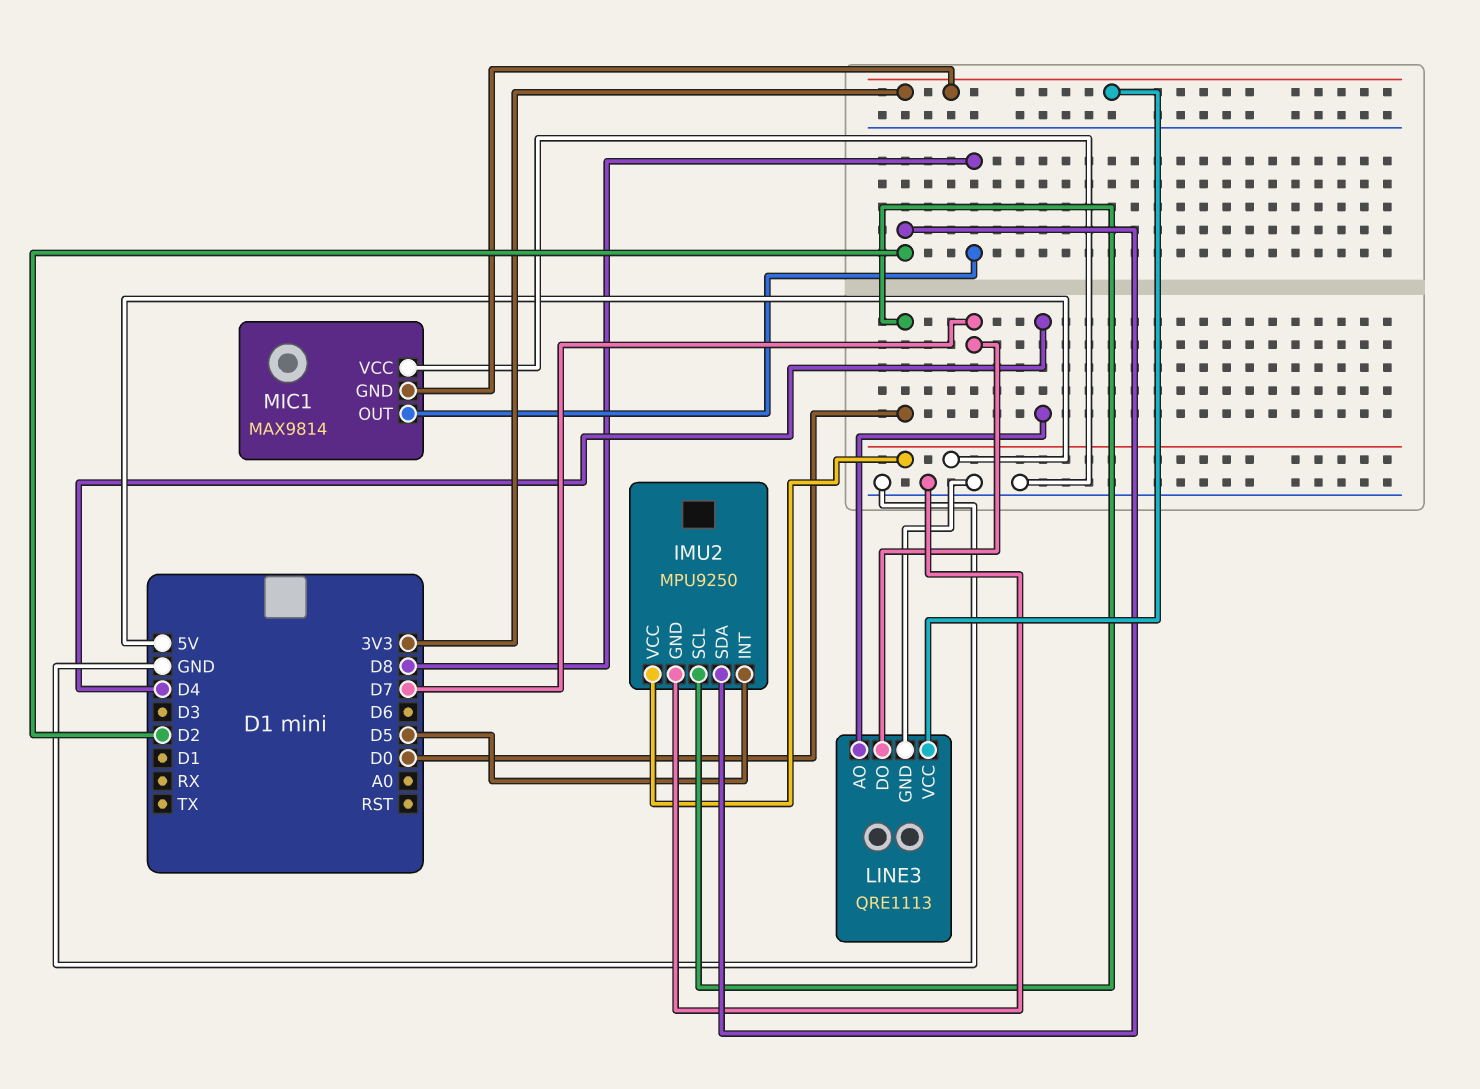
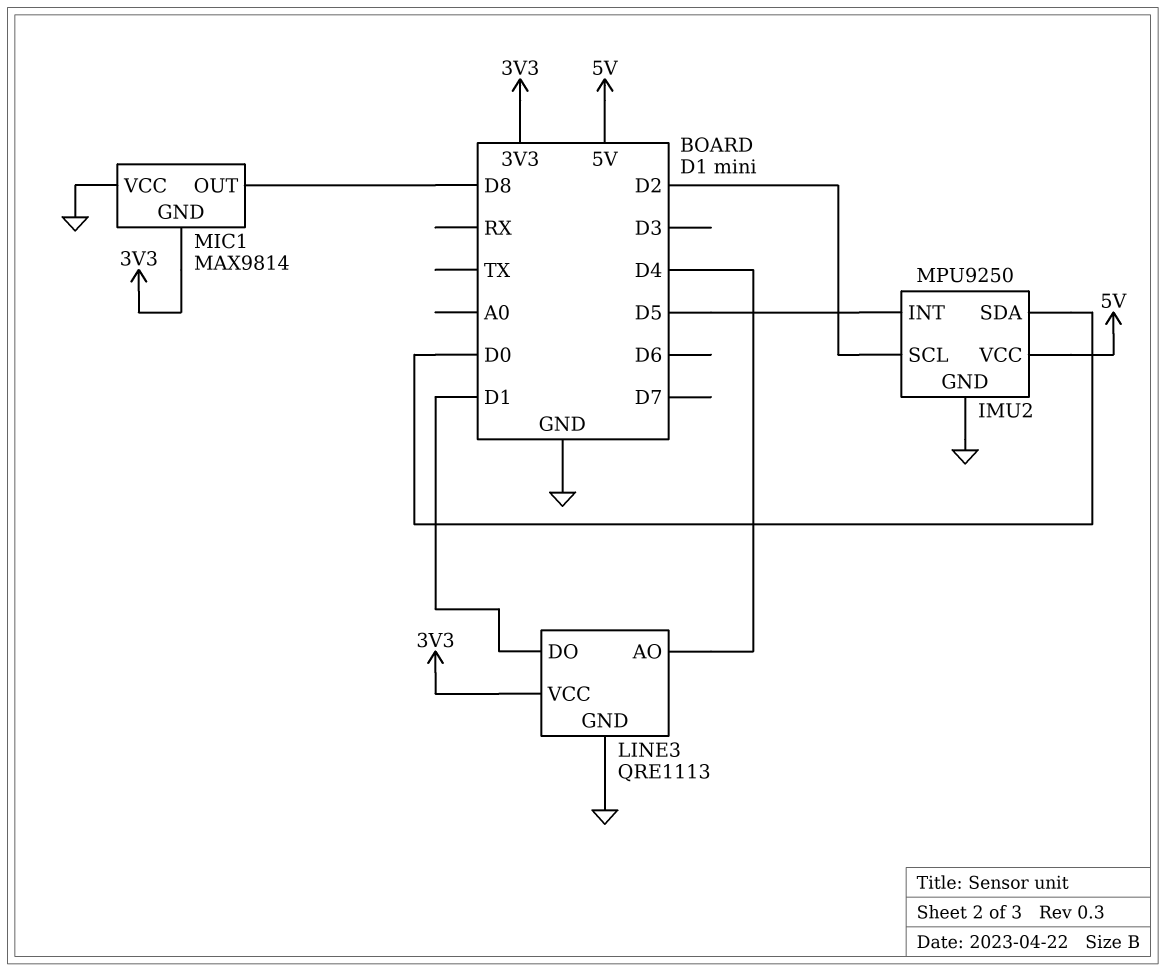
IMU2 pin SCL: D0 -> D2
IMU2 pin SDA: D2 -> D0
LINE3 pin DO: D7 -> D1

